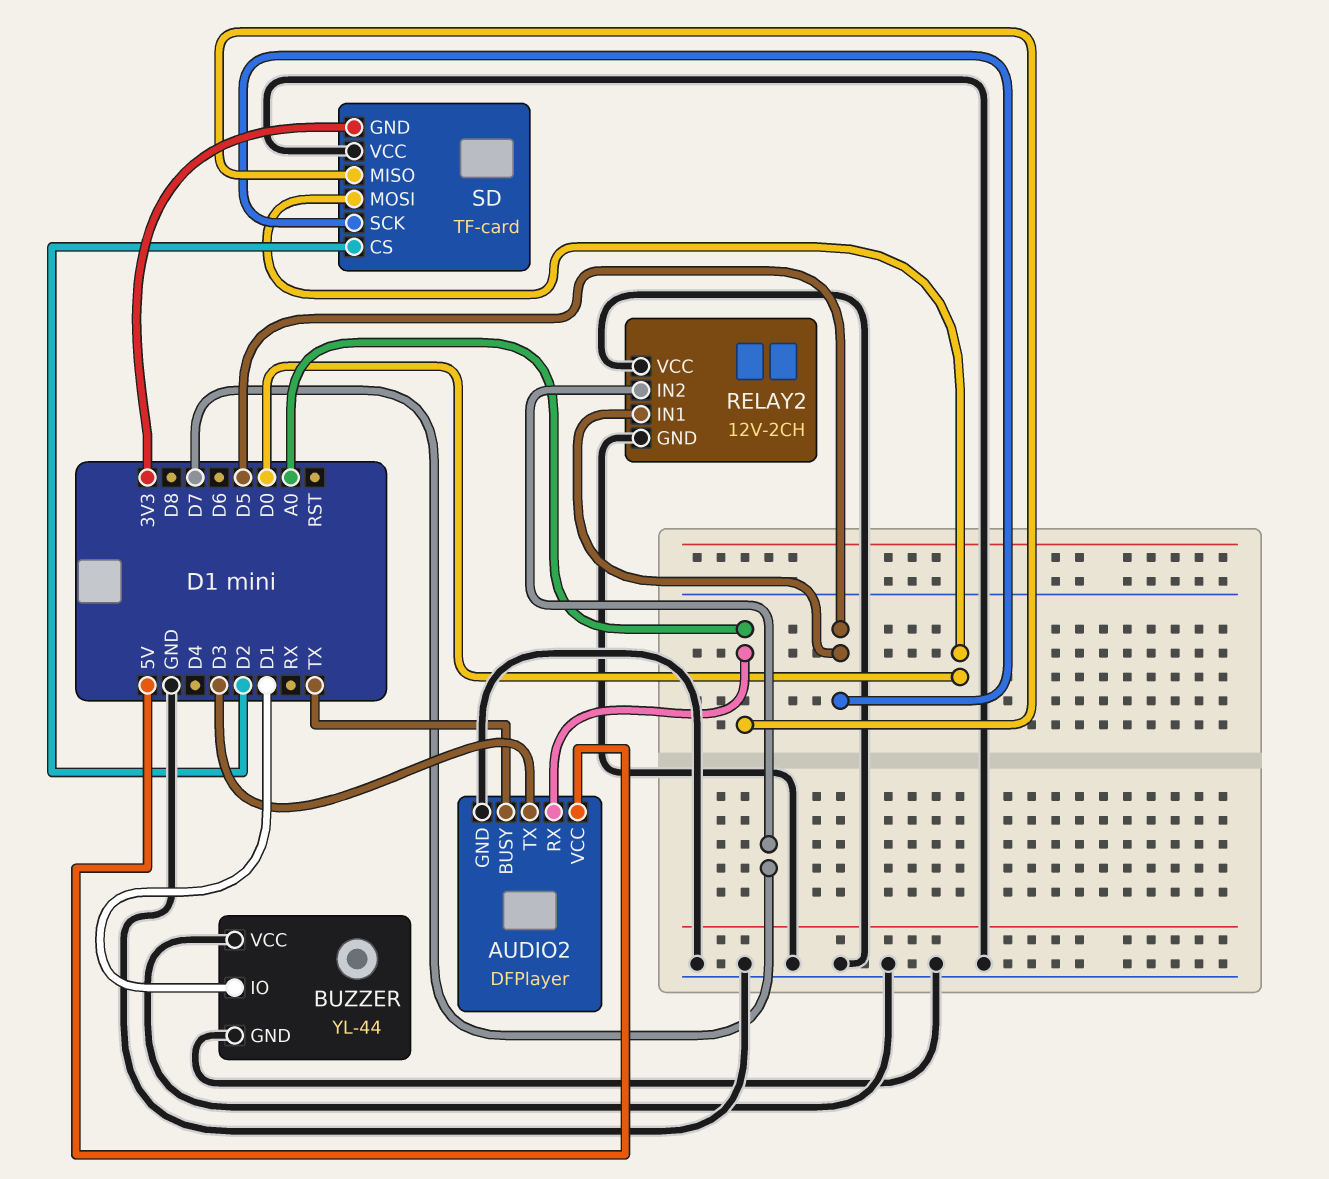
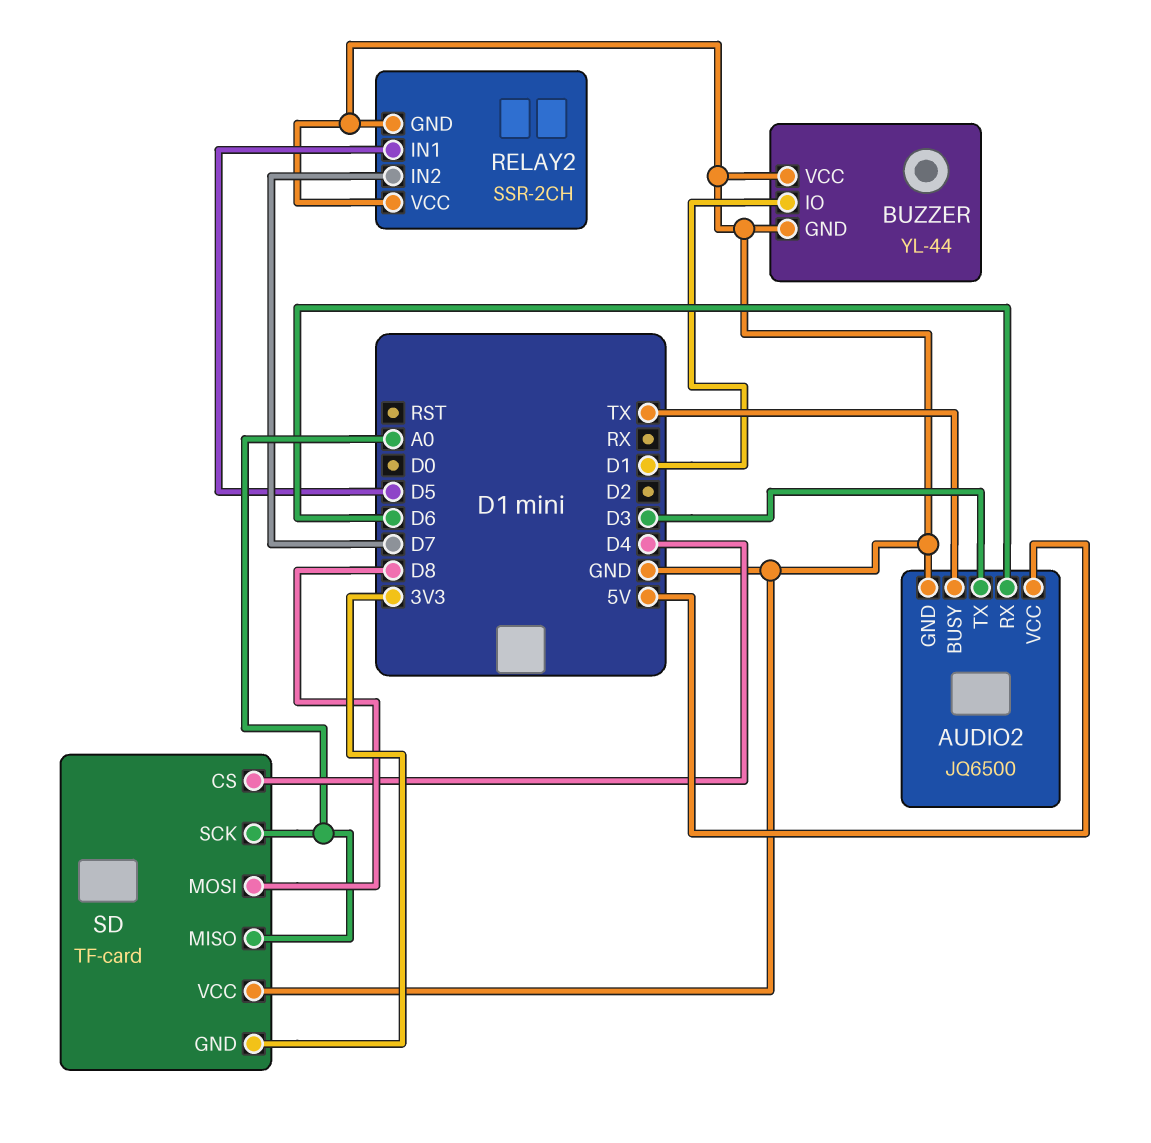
AUDIO2: DFPlayer -> JQ6500
AUDIO2 pin RX: A0 -> D6
RELAY2: 12V-2CH -> SSR-2CH
SD pin CS: D2 -> D4
SD pin MOSI: D0 -> D8
SD pin SCK: D5 -> A0

